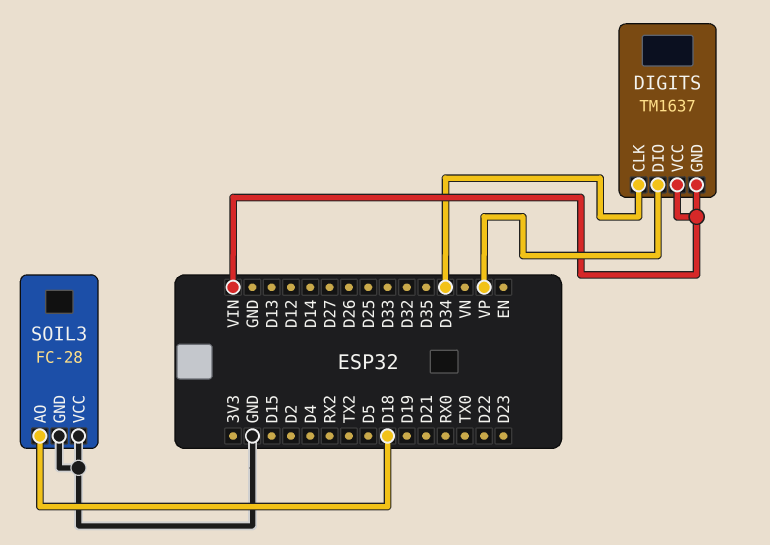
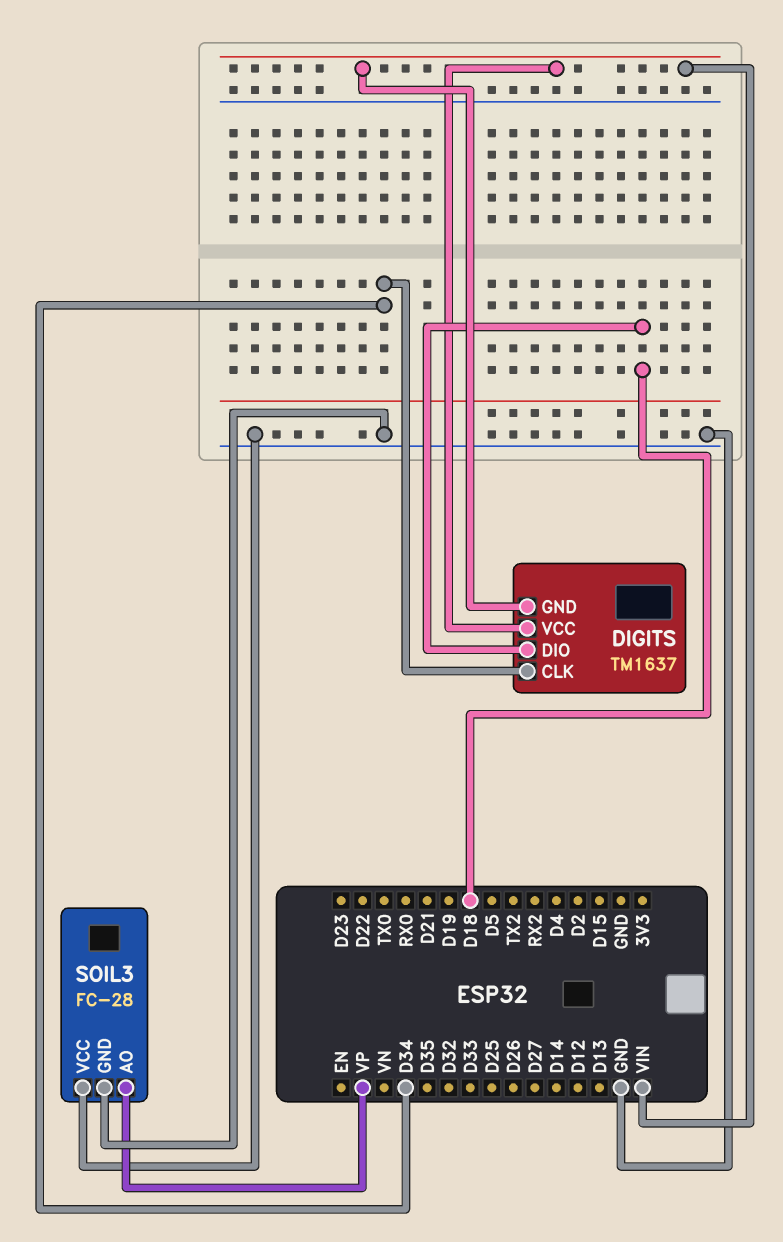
DIGITS pin DIO: VP -> D18
SOIL3 pin AO: D18 -> VP

